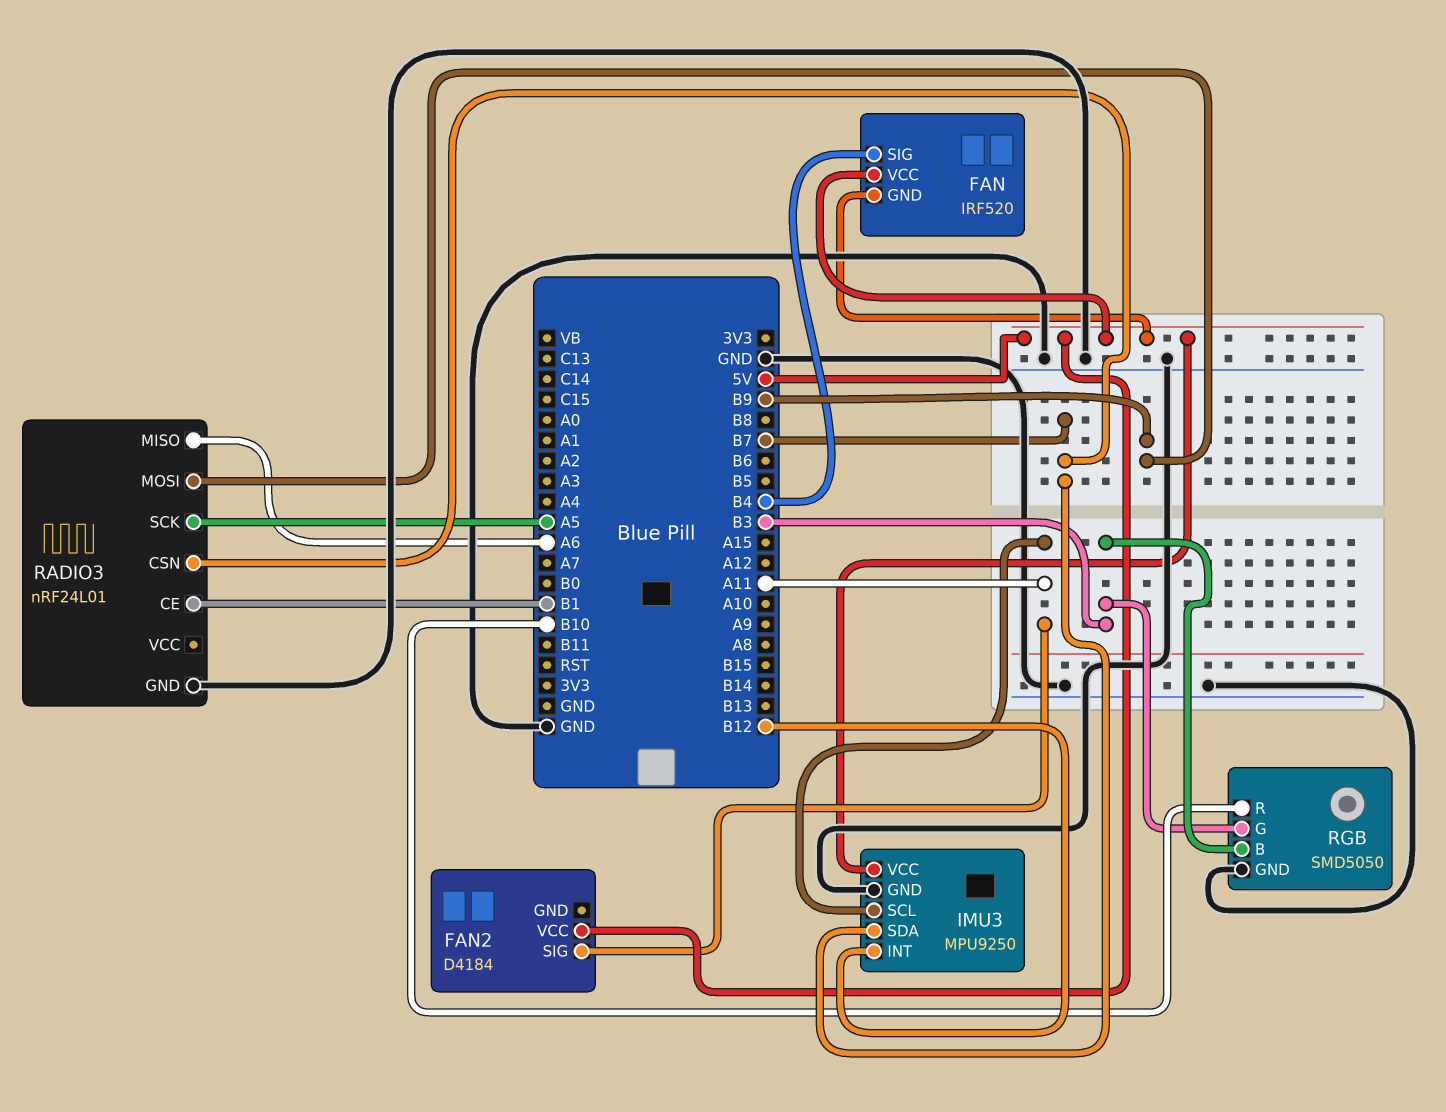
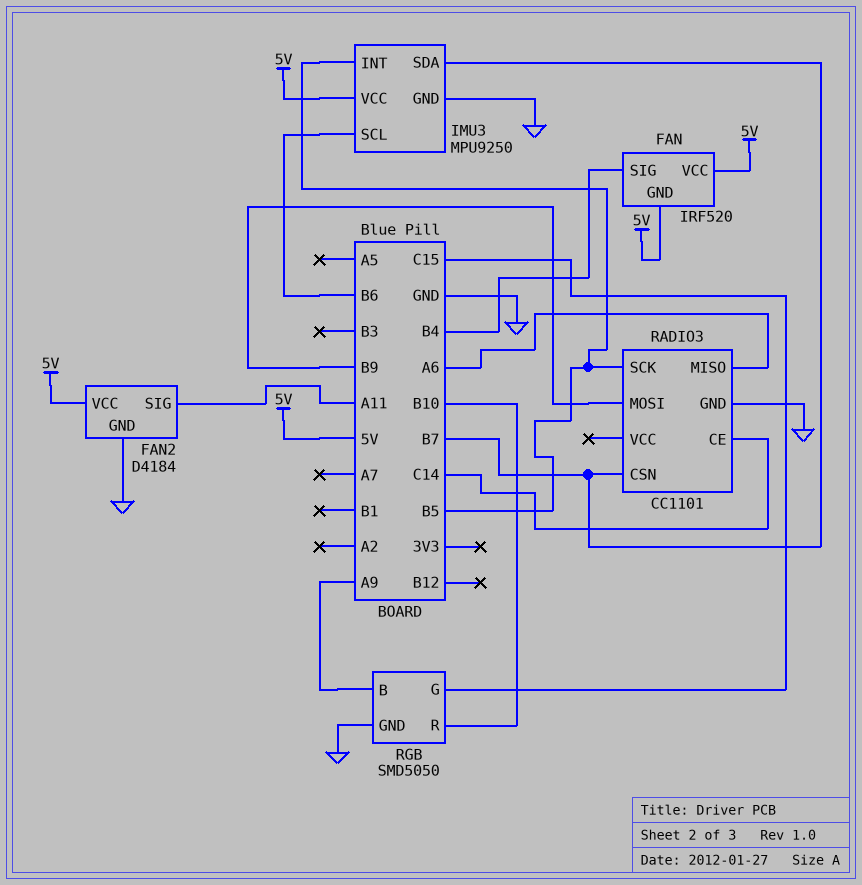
FAN2 pin GND: none -> GND
IMU3 pin INT: B12 -> B5
IMU3 pin SCL: A11 -> B6
RADIO3: nRF24L01 -> CC1101
RADIO3 pin CE: B1 -> C14
RADIO3 pin SCK: A5 -> B5
RGB pin B: B3 -> A9
RGB pin G: B3 -> C15

